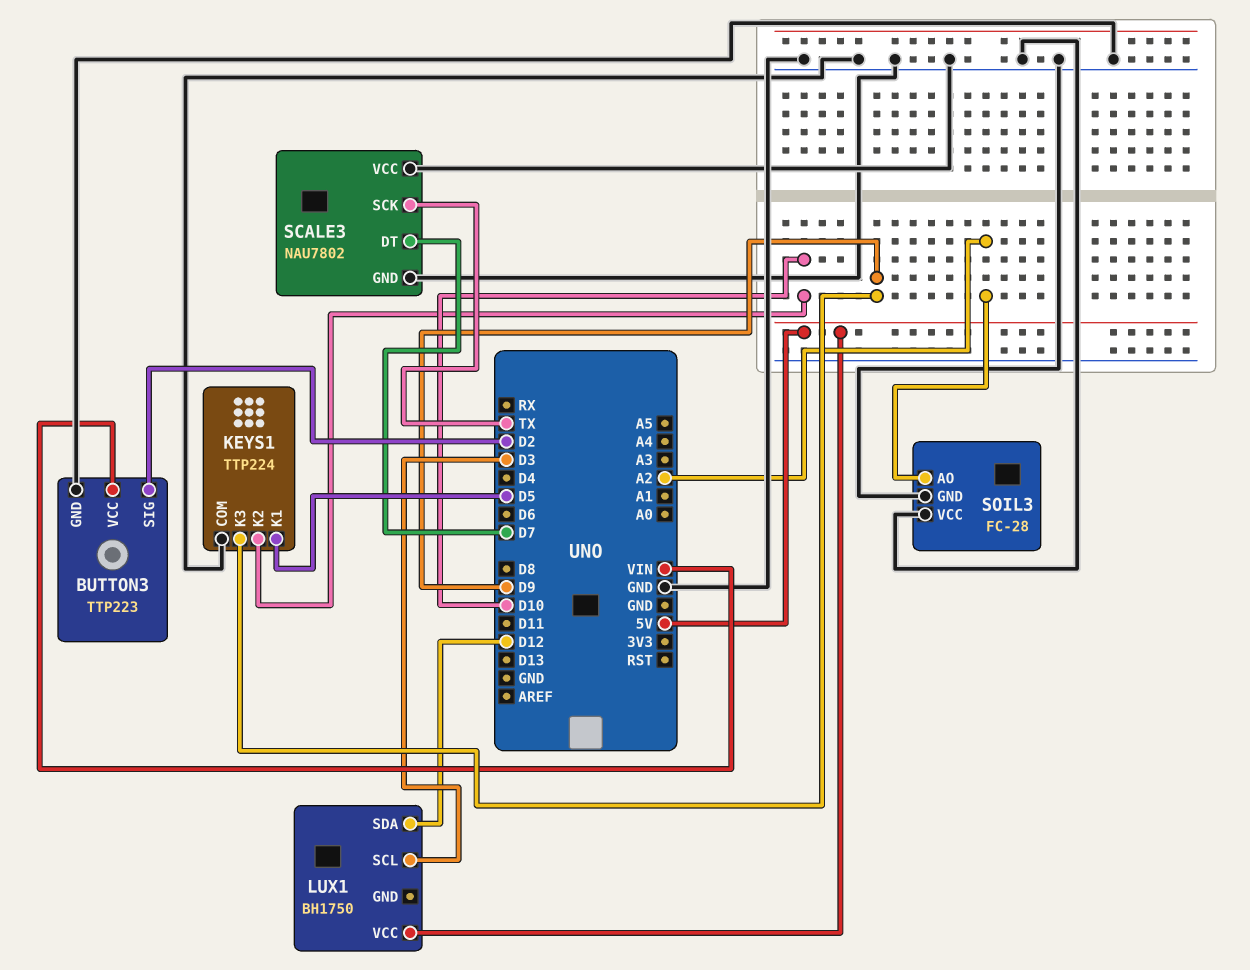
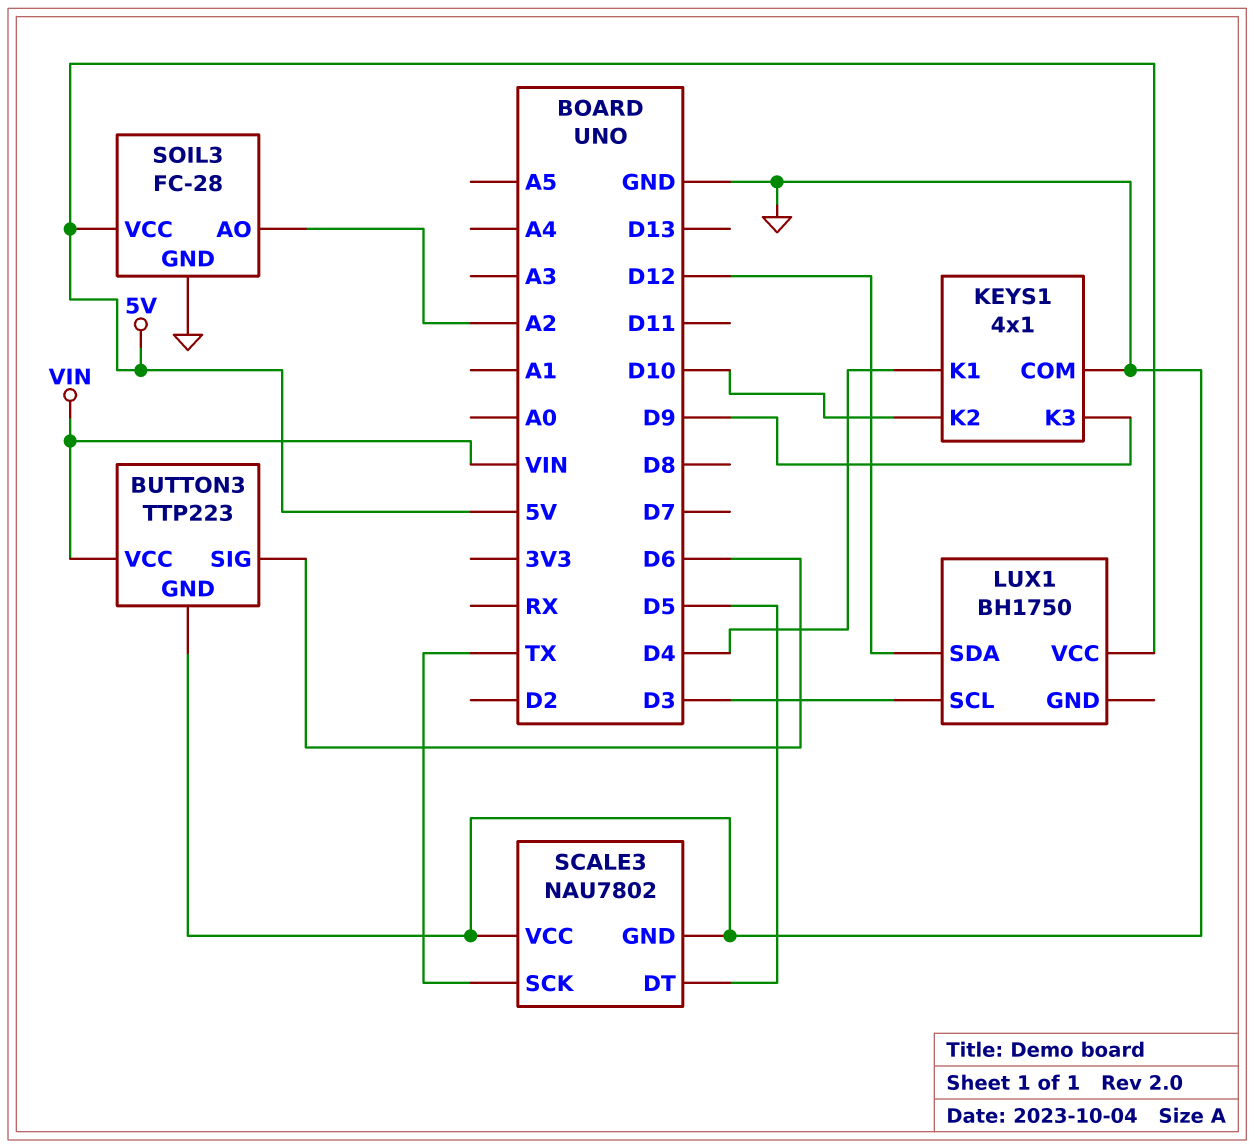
BUTTON3 pin SIG: D2 -> D6
KEYS1: TTP224 -> 4x1
KEYS1 pin K1: D5 -> D4
SCALE3 pin DT: D7 -> D5
SOIL3 pin VCC: GND -> 5V

